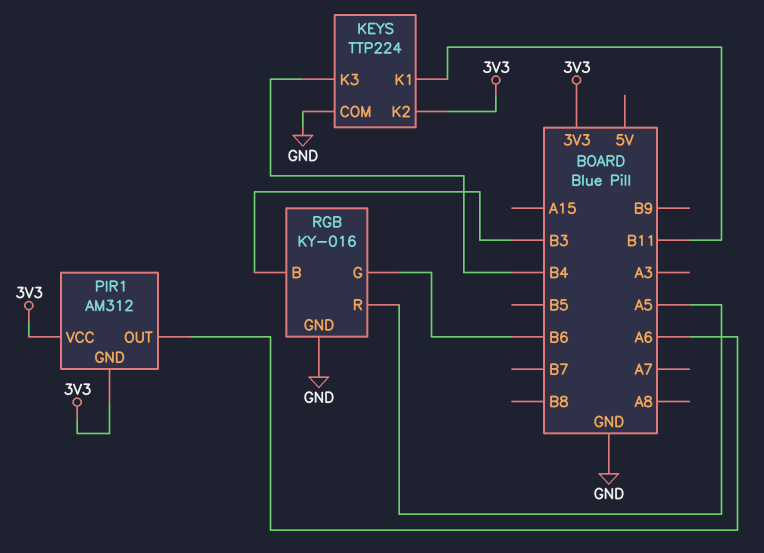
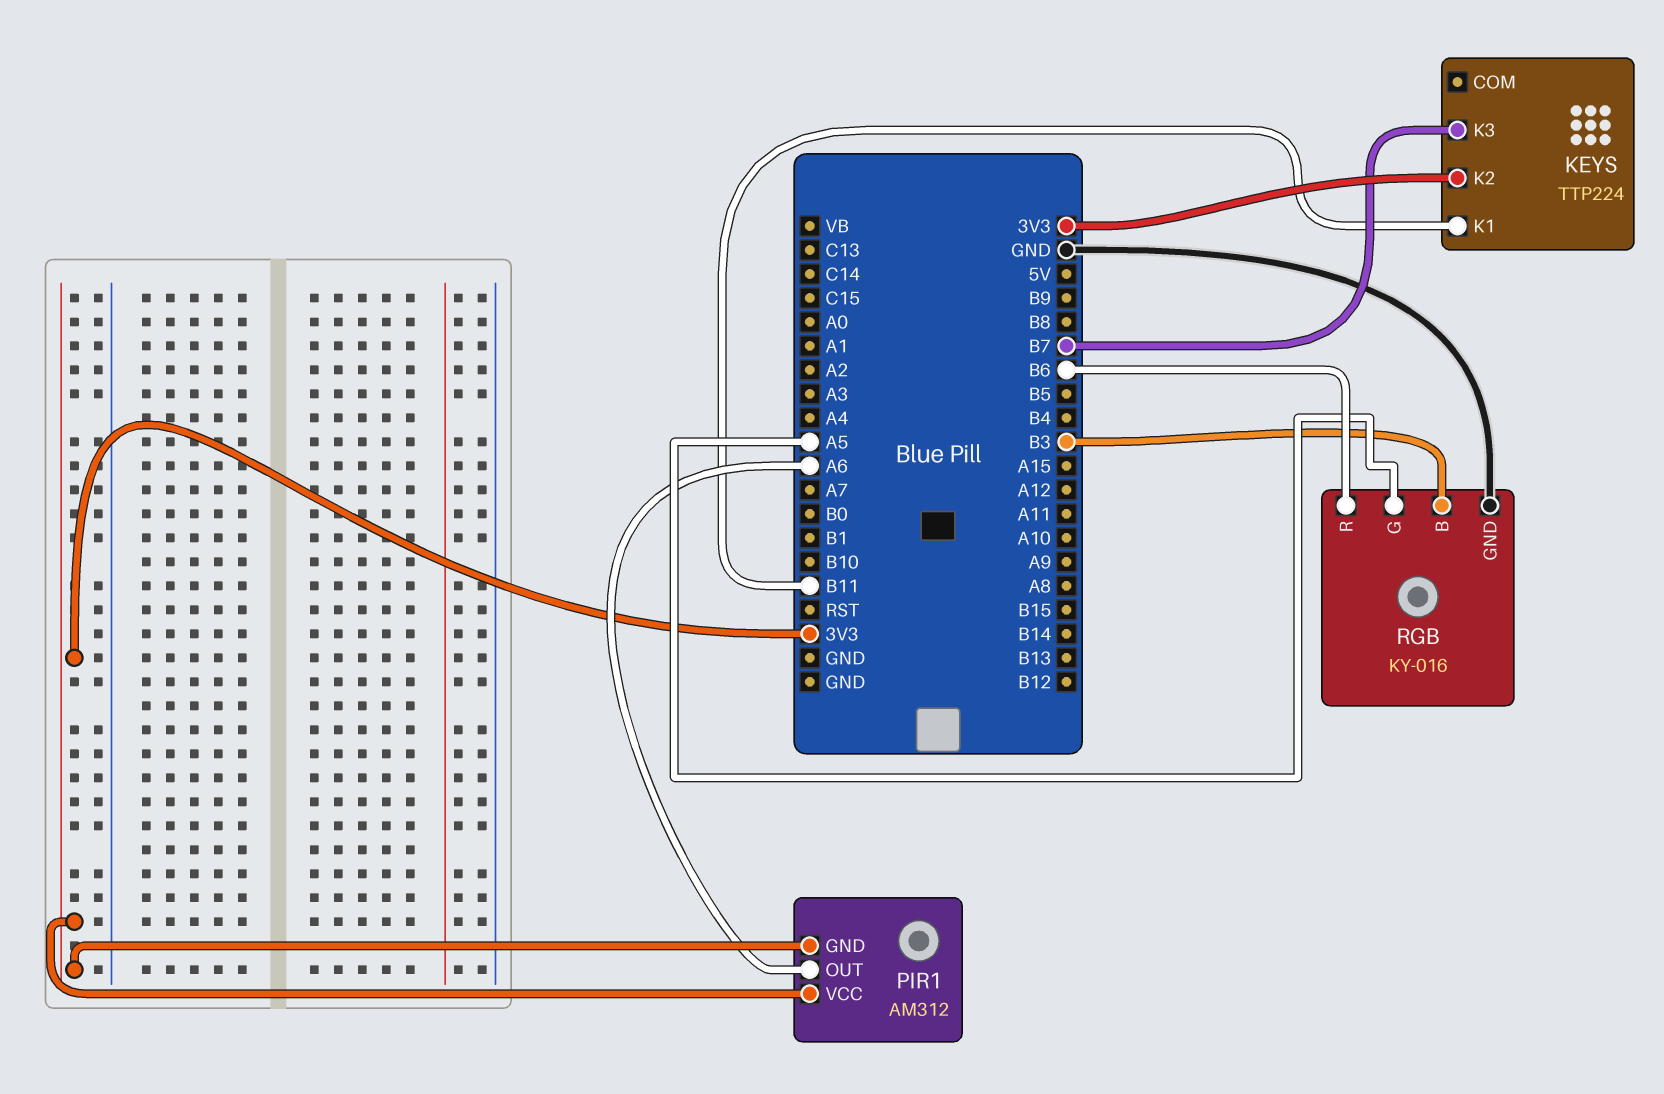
KEYS pin COM: GND -> none
KEYS pin K3: B4 -> B7
RGB pin G: B6 -> A5
RGB pin R: A5 -> B6

